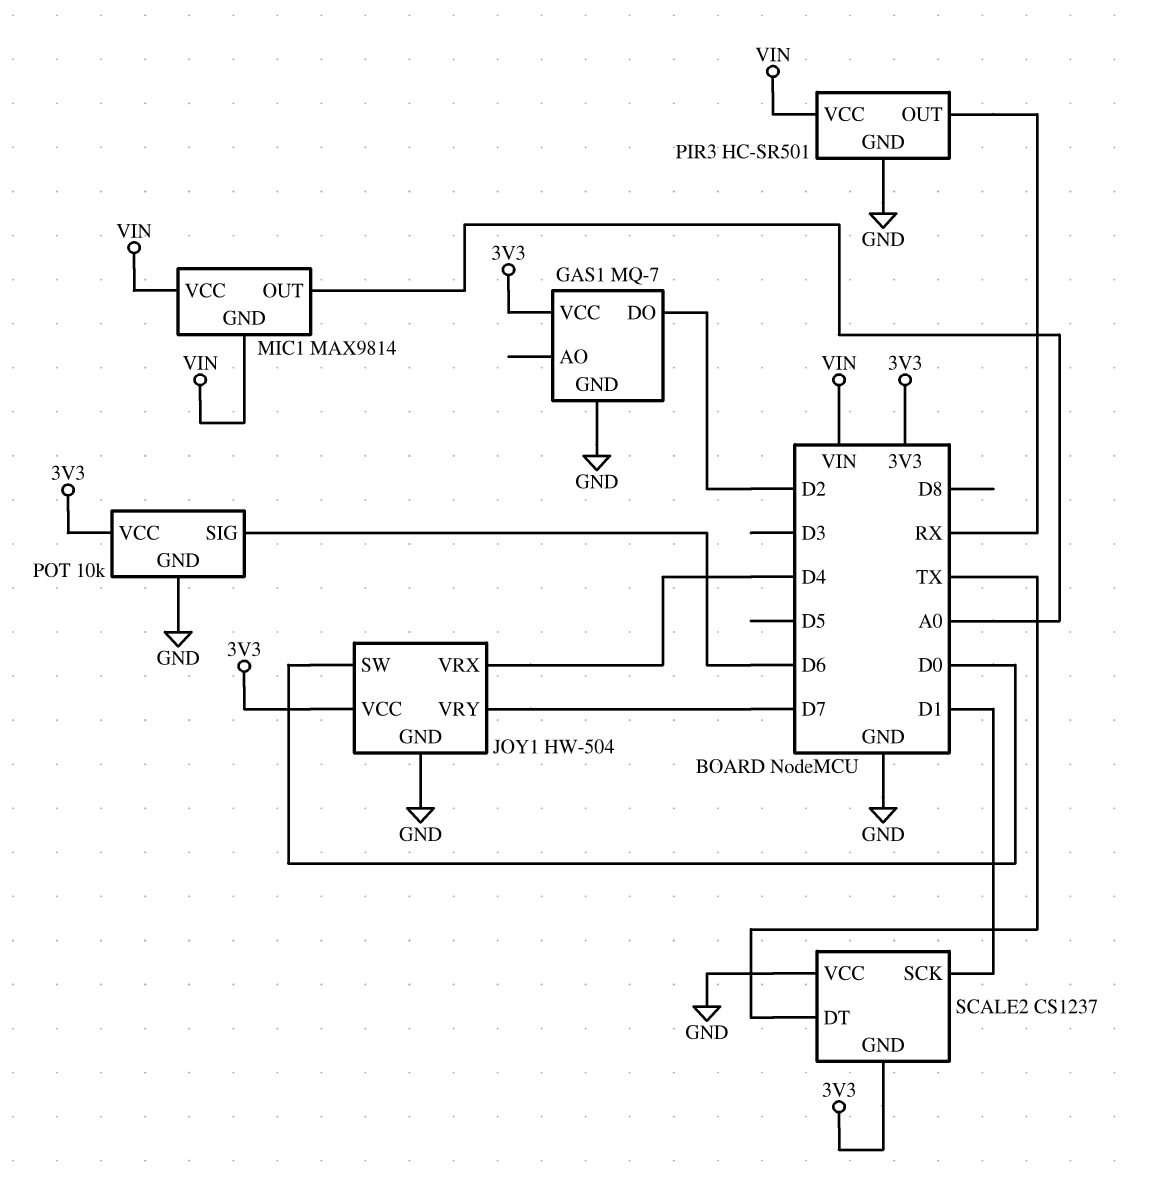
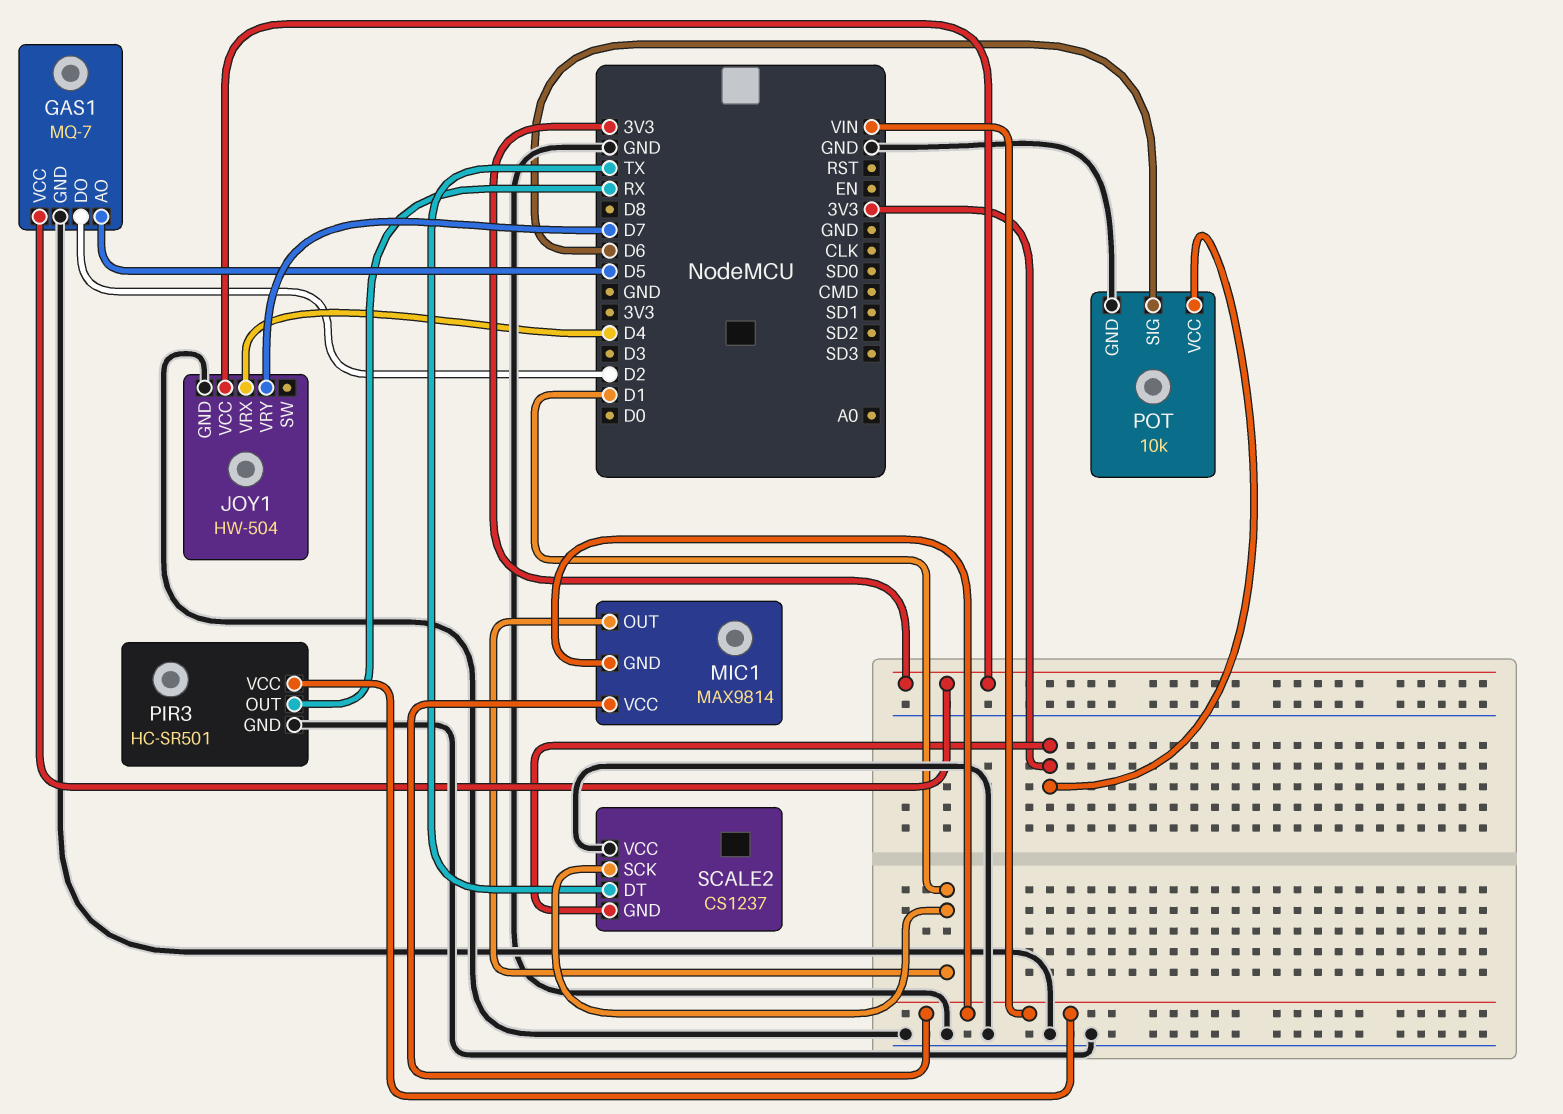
GAS1 pin AO: none -> D5
JOY1 pin SW: D0 -> none
MIC1 pin OUT: A0 -> D1

